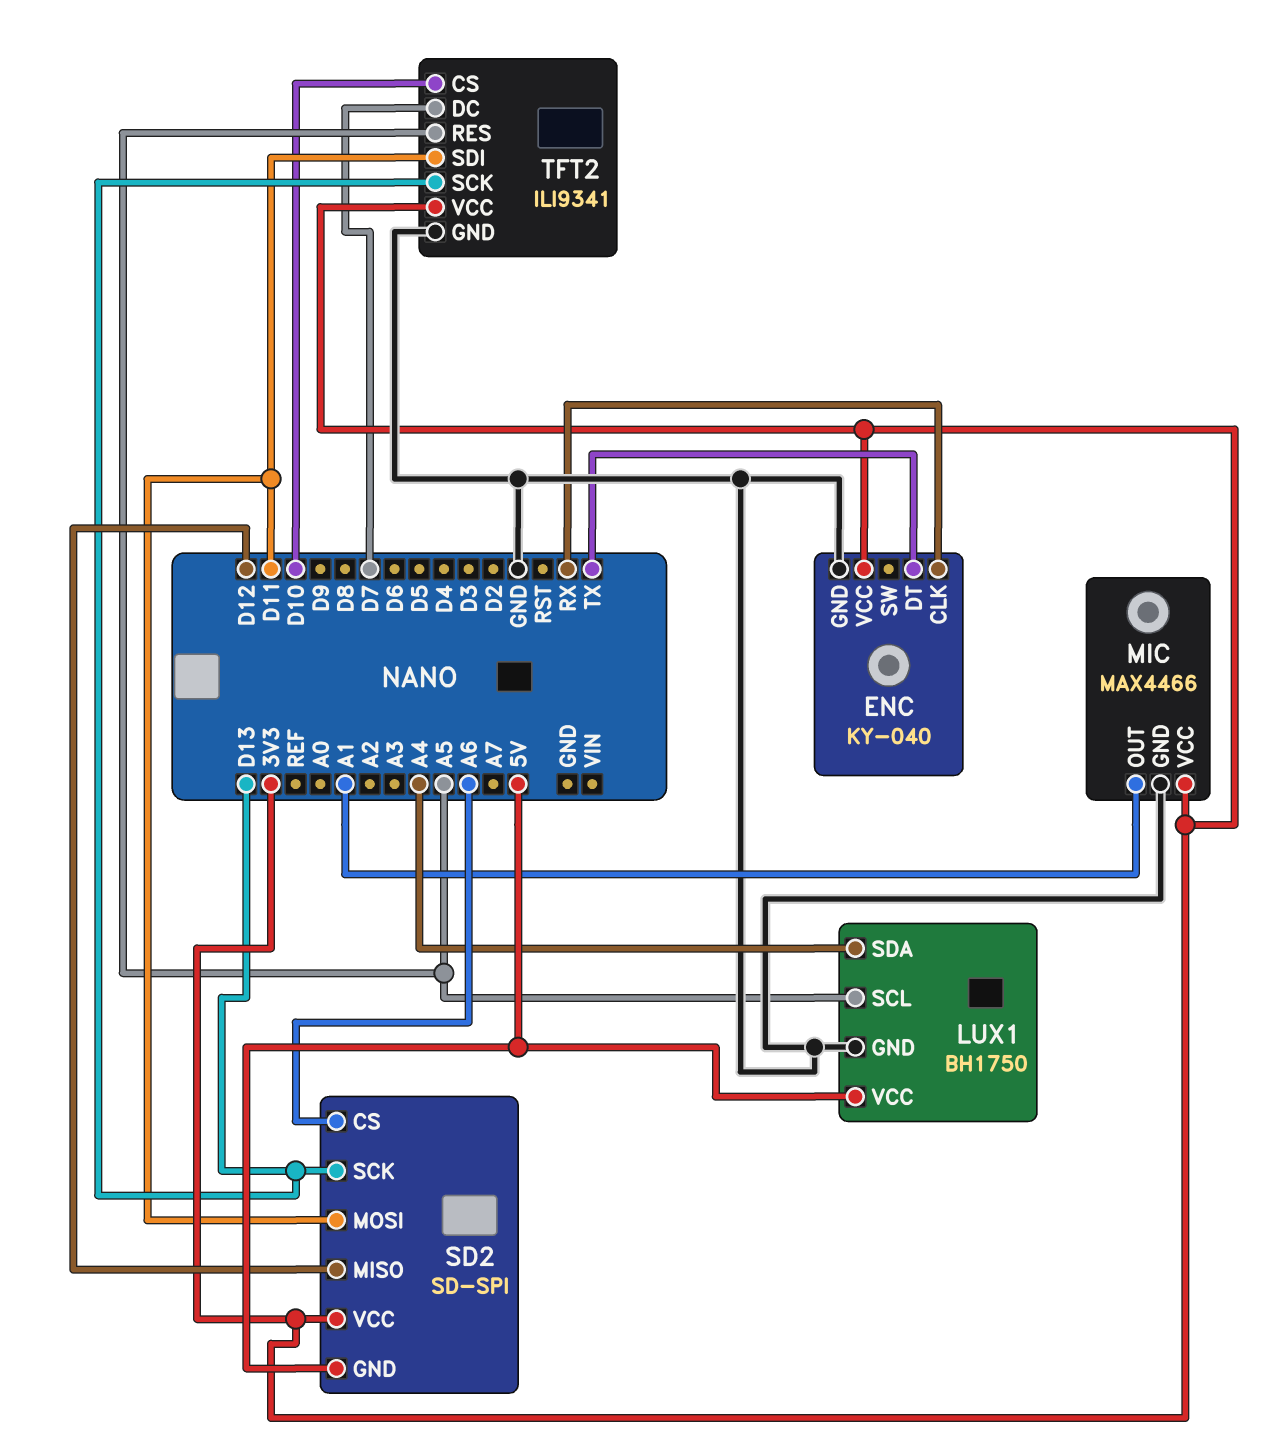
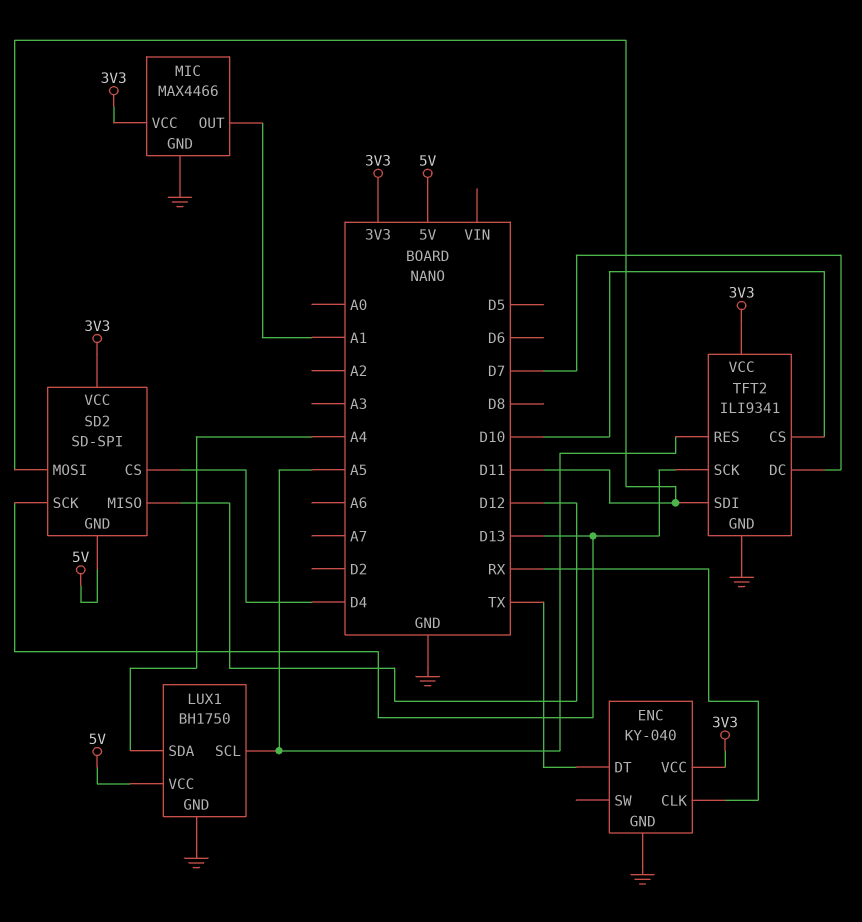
SD2 pin CS: A6 -> D4

